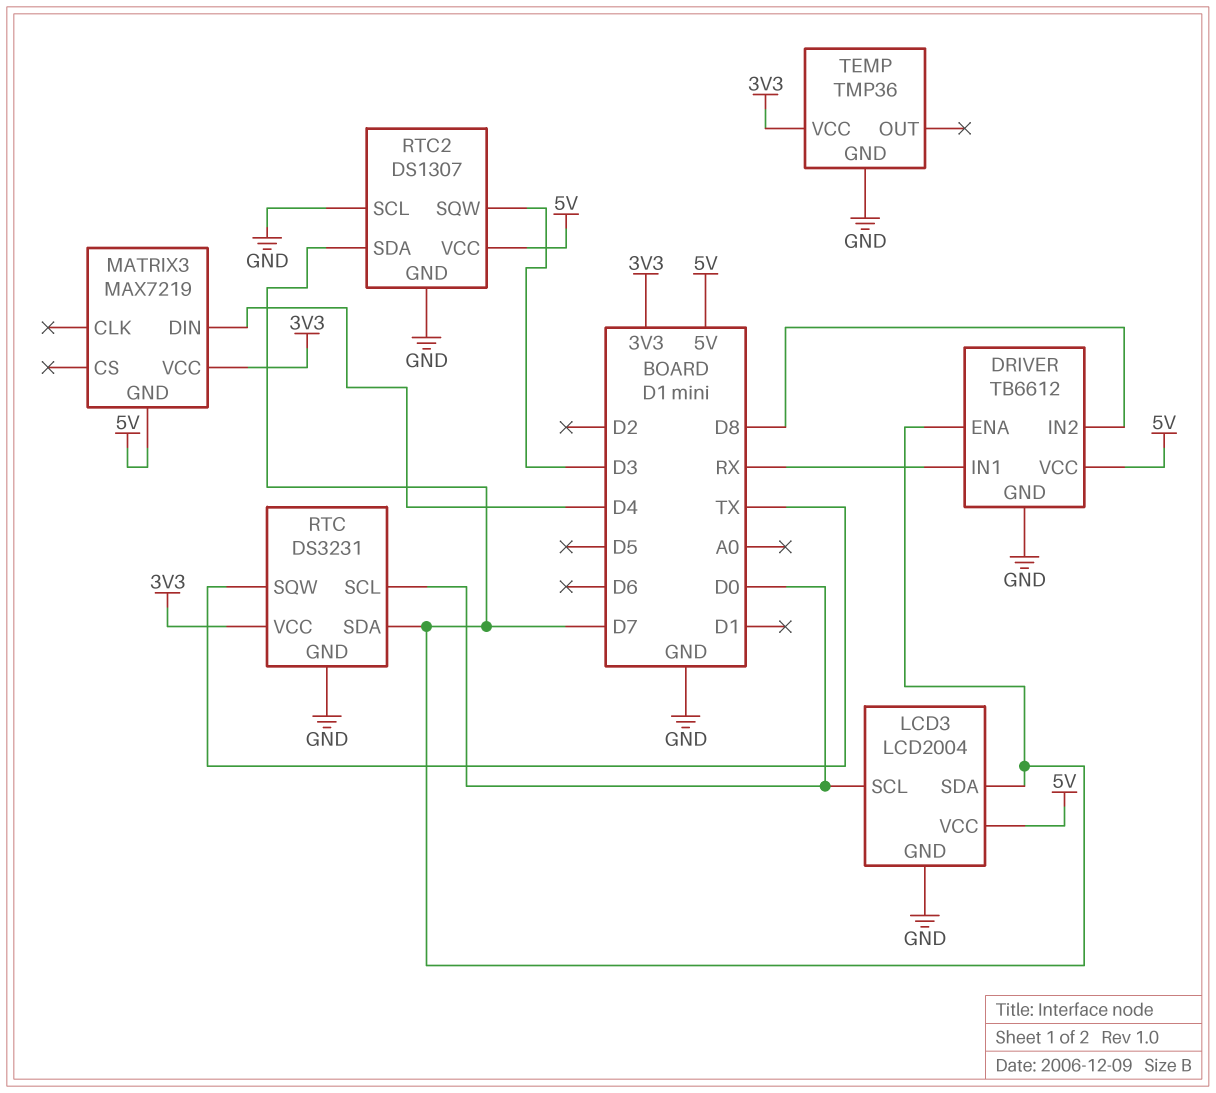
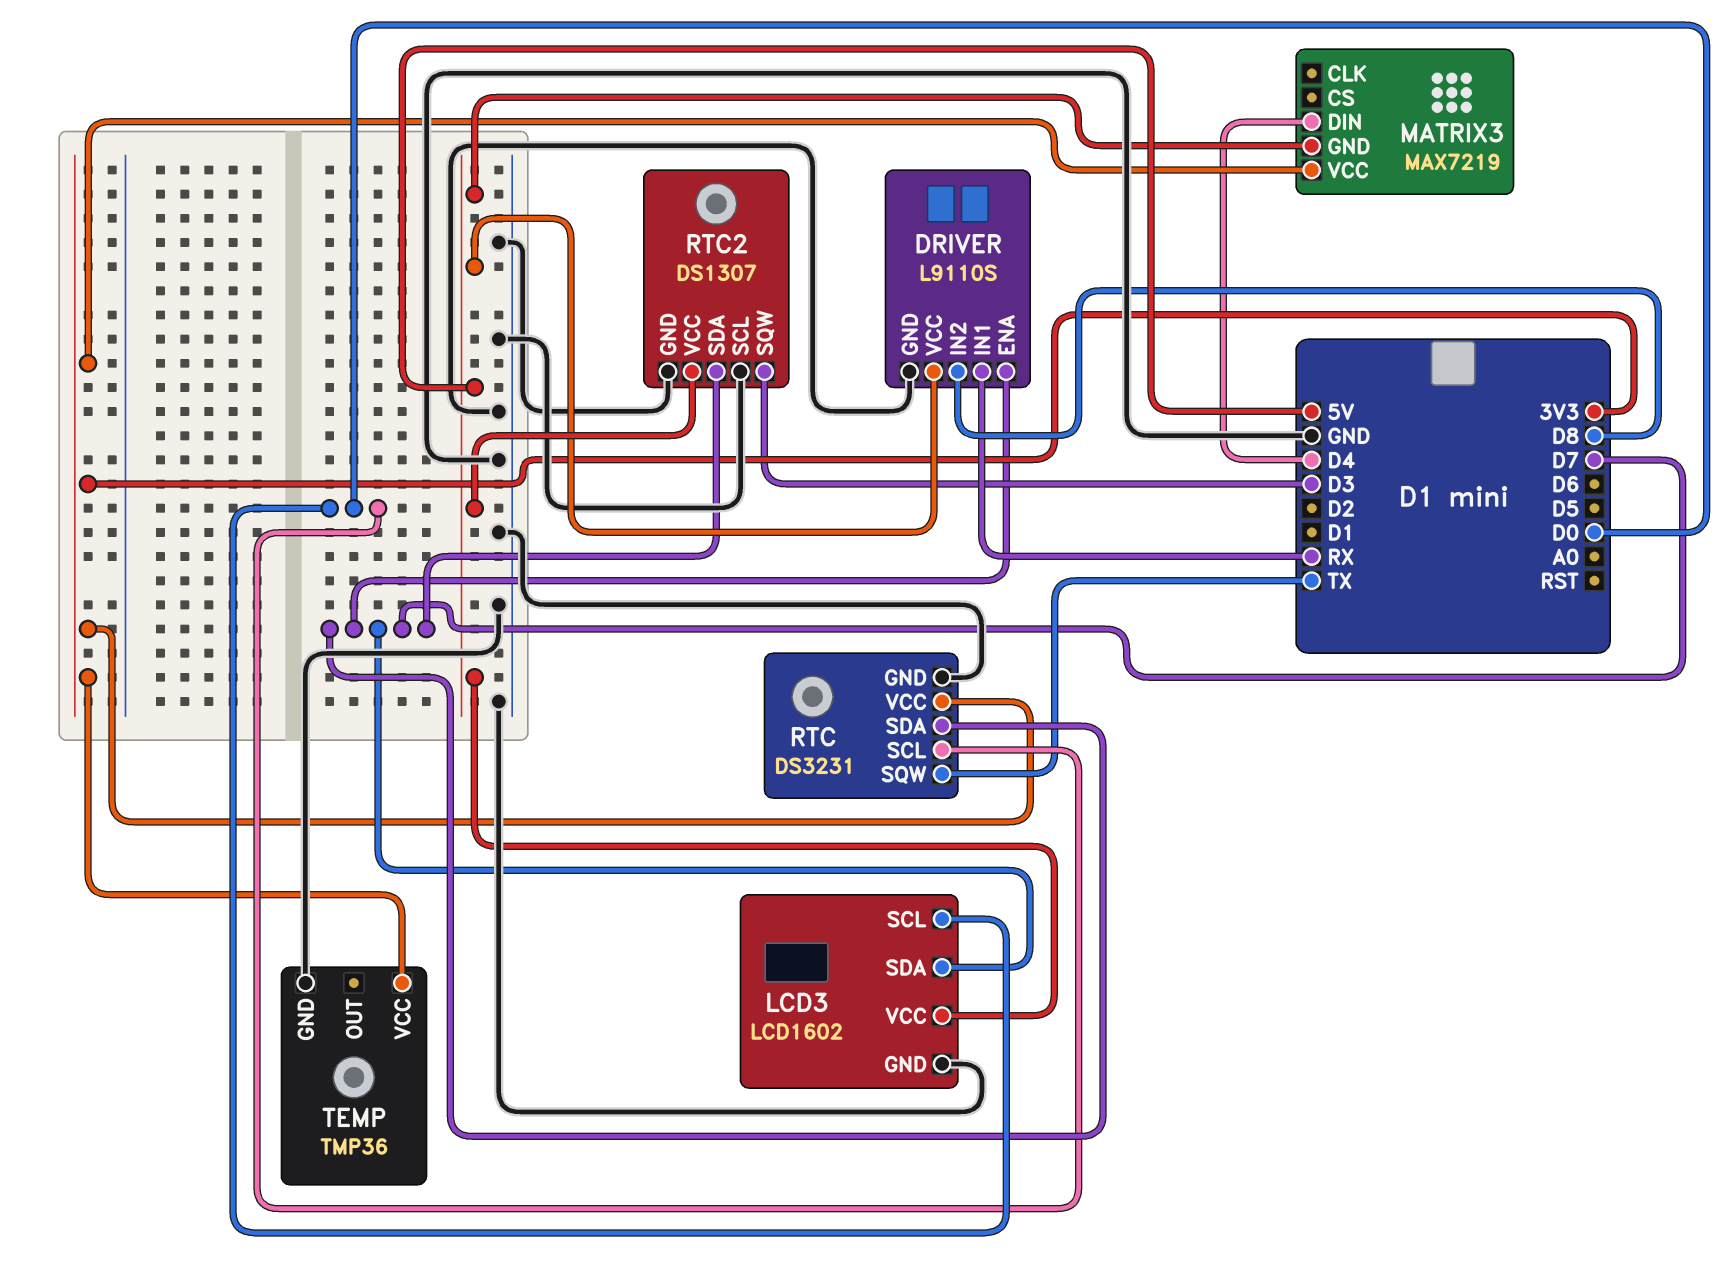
DRIVER: TB6612 -> L9110S
LCD3: LCD2004 -> LCD1602

